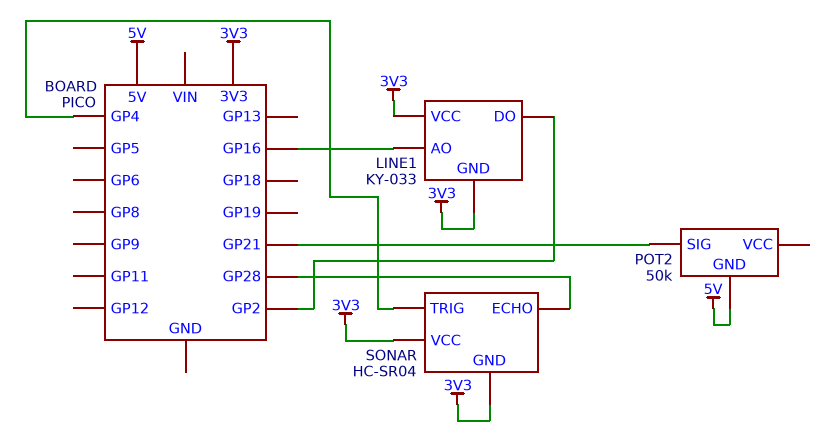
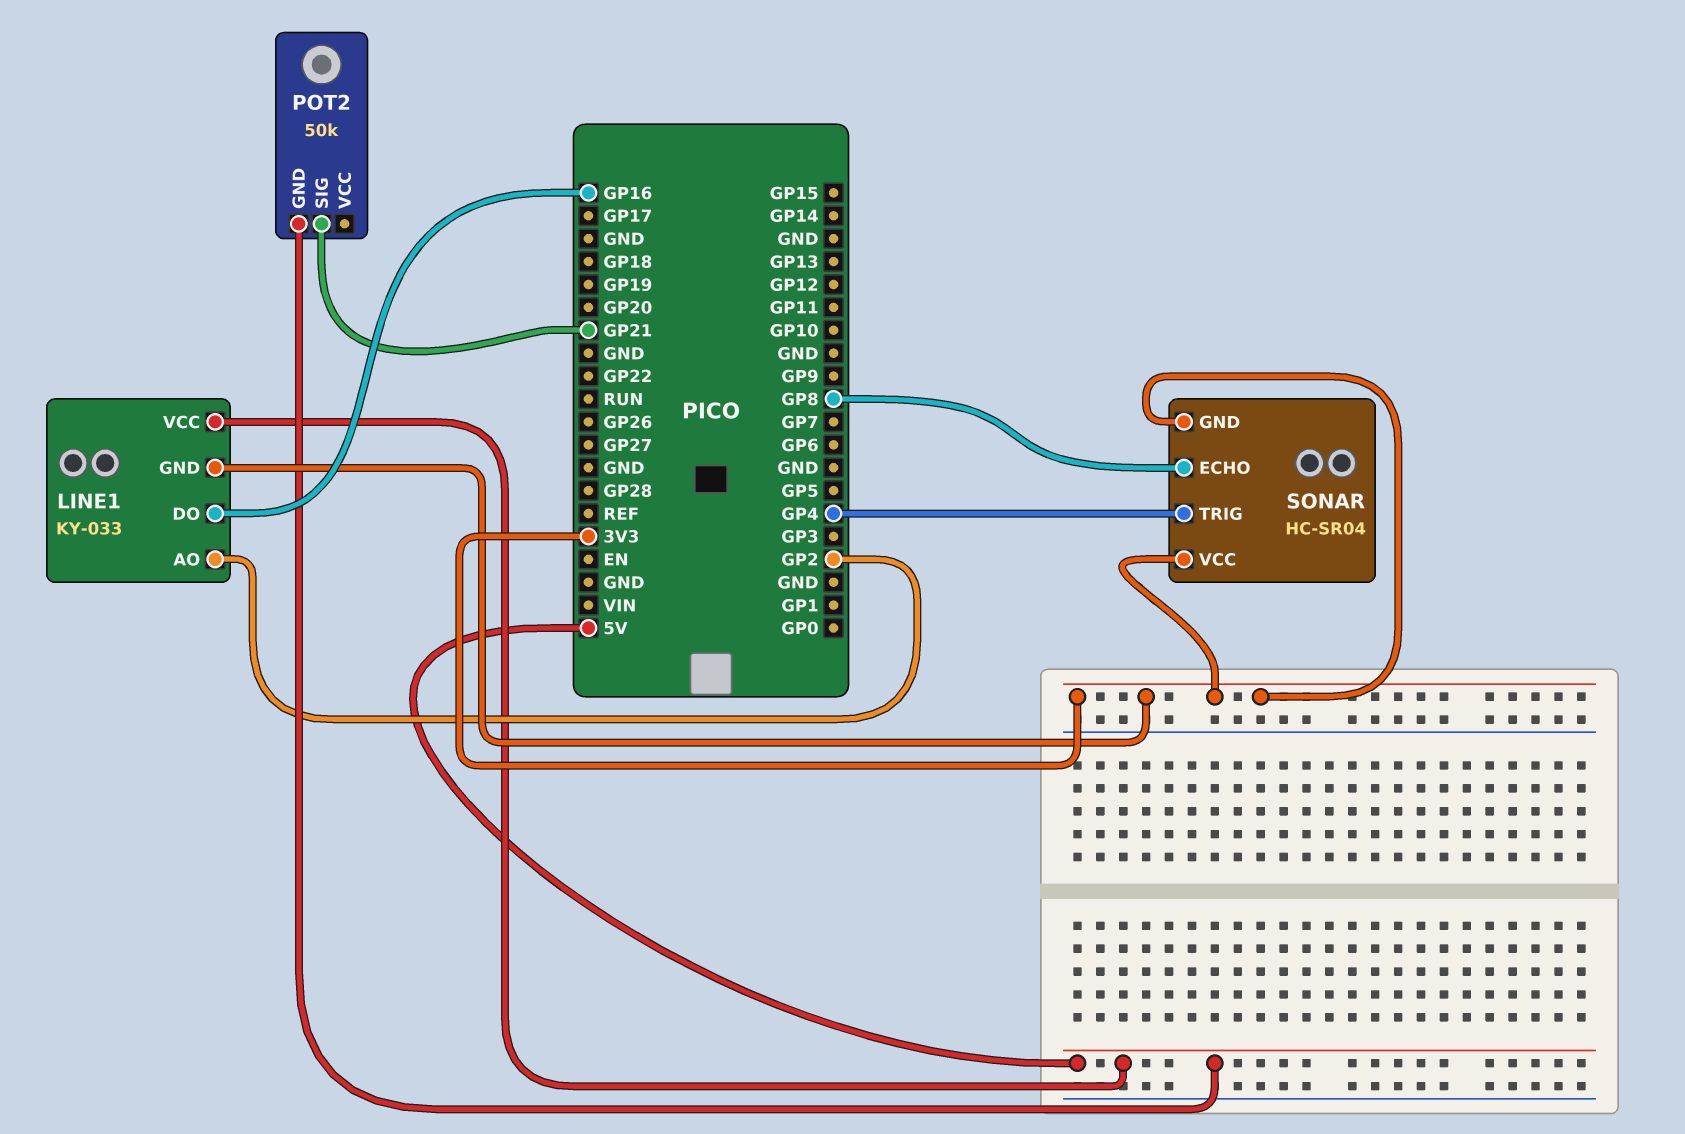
LINE1 pin AO: GP16 -> GP2
LINE1 pin DO: GP2 -> GP16
LINE1 pin VCC: 3V3 -> 5V
SONAR pin ECHO: GP28 -> GP8

